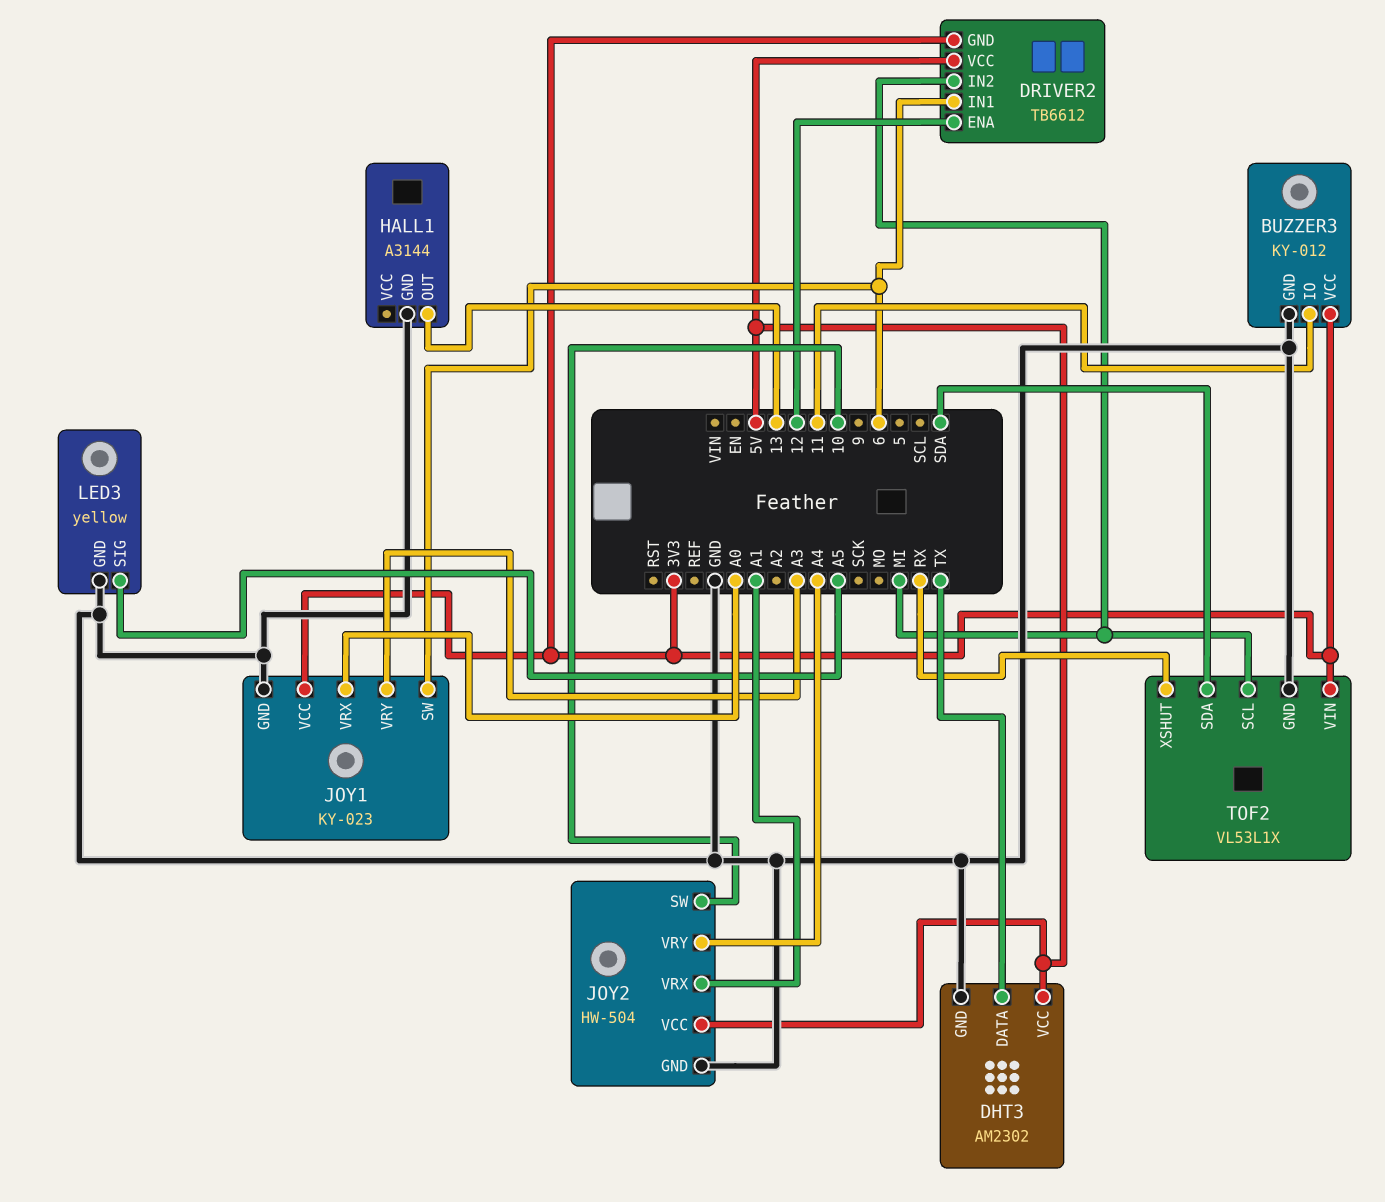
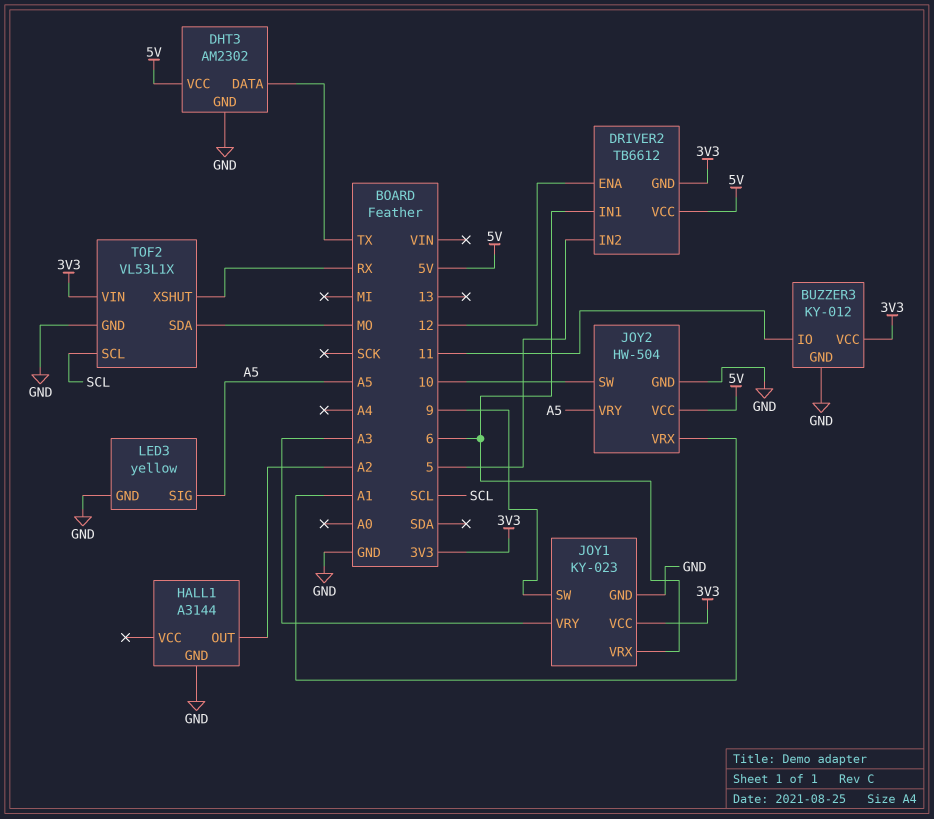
DRIVER2 pin IN2: MI -> 5
HALL1 pin OUT: 13 -> A2
JOY1 pin SW: 6 -> 9
JOY1 pin VRX: A0 -> 6
JOY2 pin VRY: A4 -> A5
TOF2 pin SCL: MI -> SCL
TOF2 pin SDA: SDA -> MO

